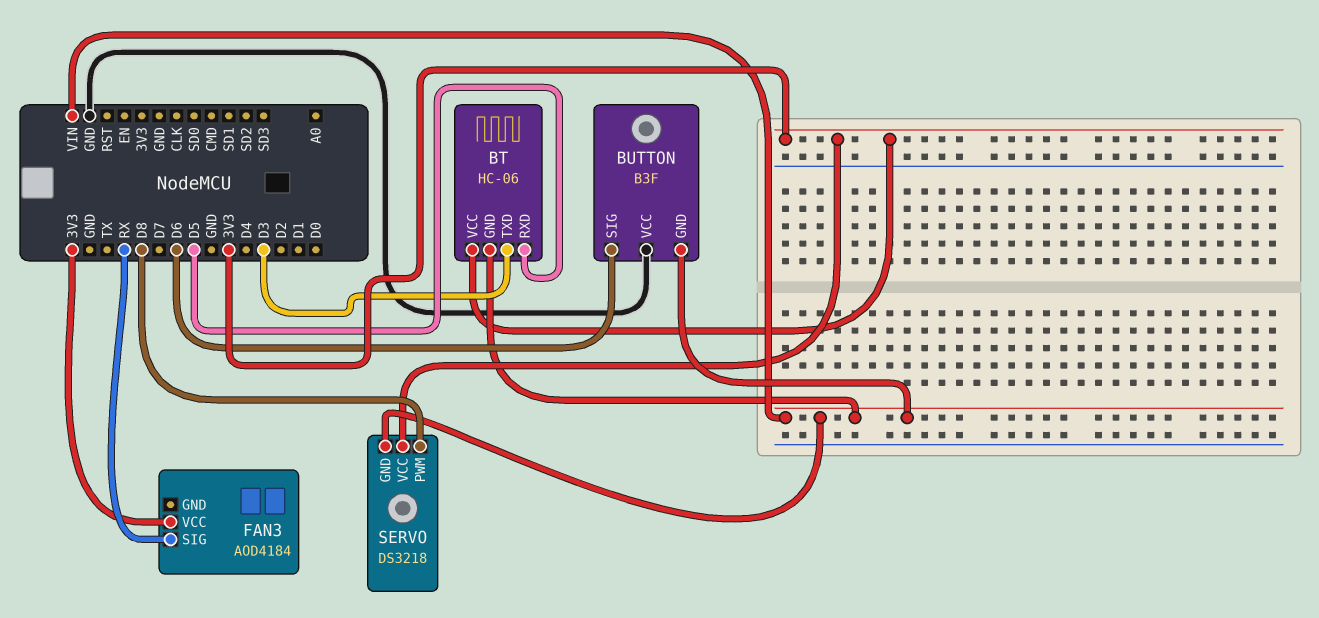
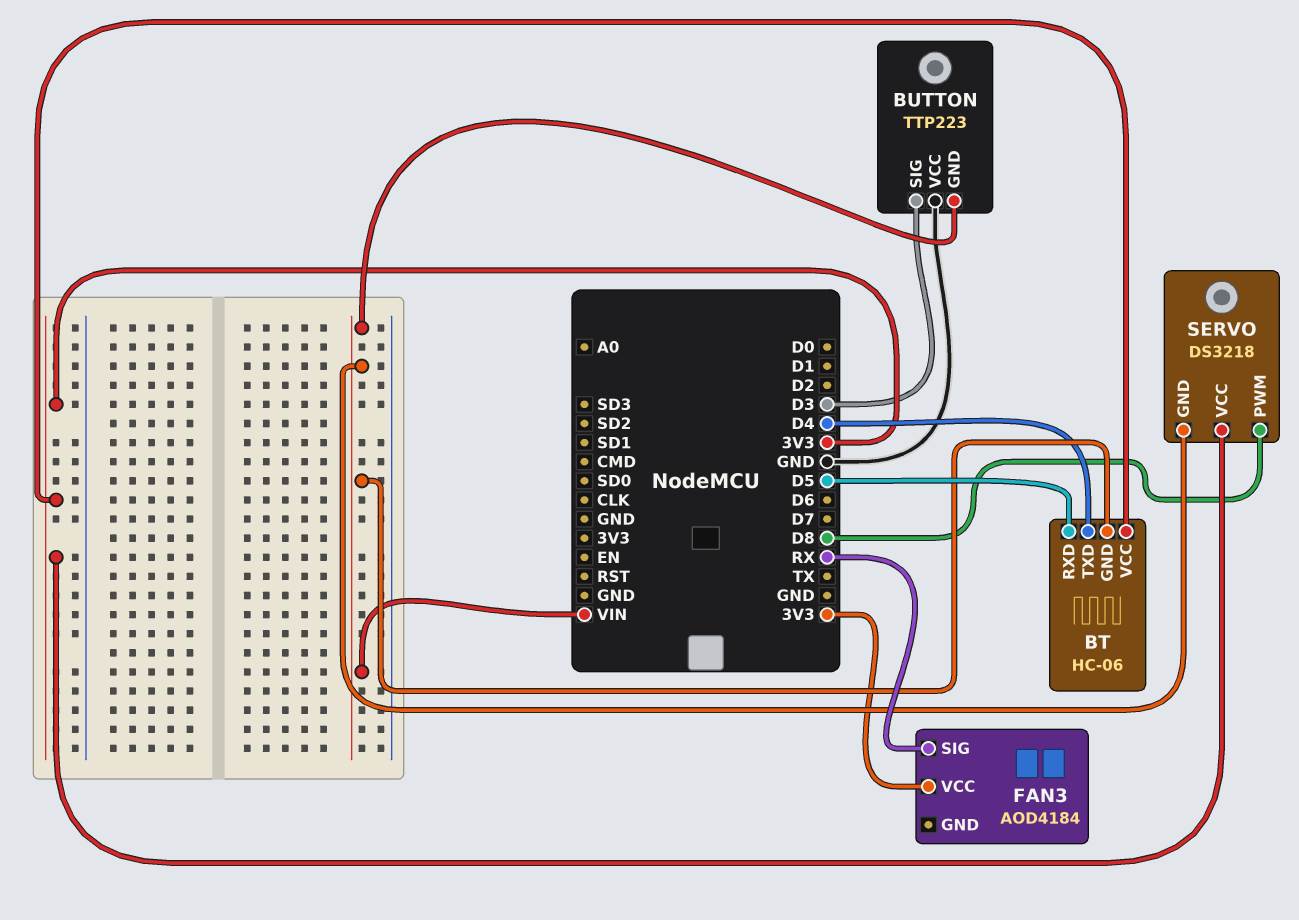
BT pin TXD: D3 -> D4
BUTTON: B3F -> TTP223
BUTTON pin SIG: D6 -> D3

